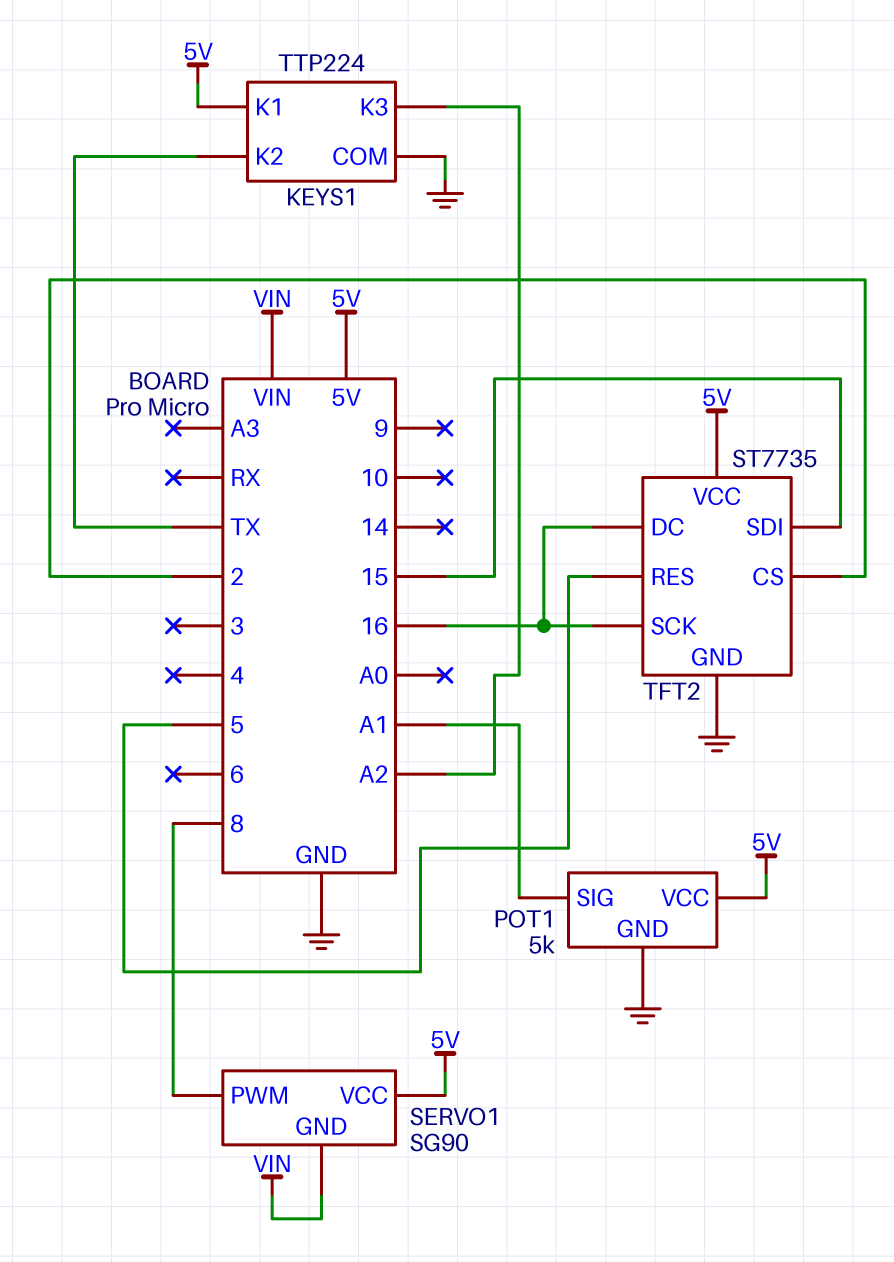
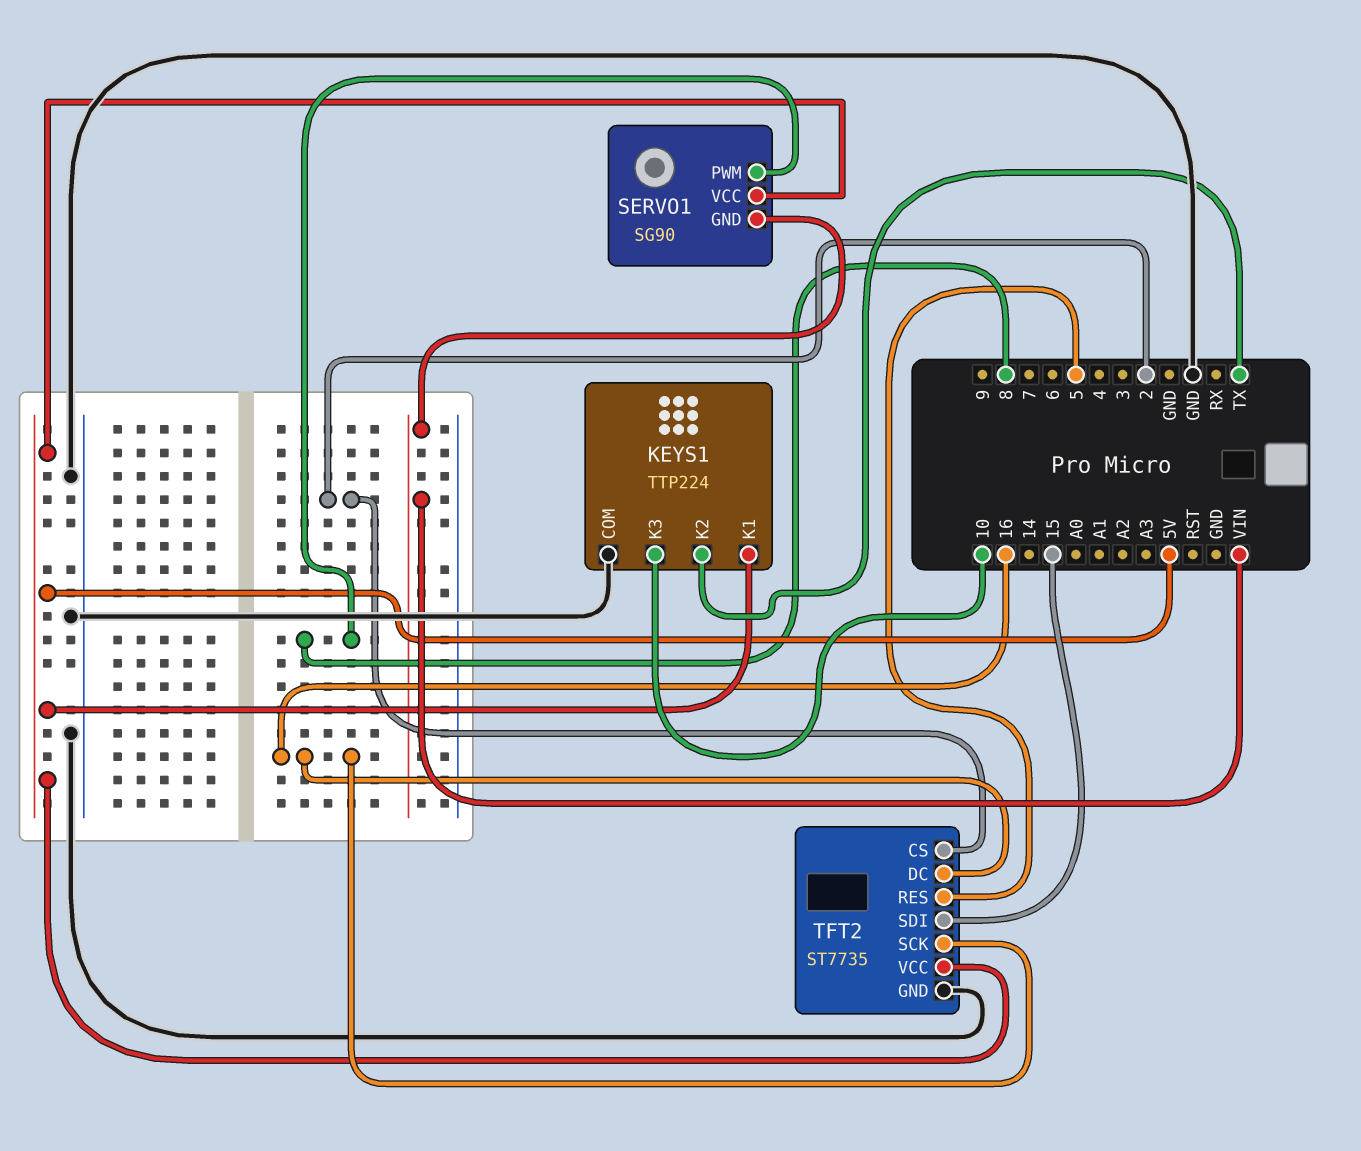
KEYS1 pin K3: A2 -> 10
POT1: 5k -> none
POT1 pin GND: GND -> none
POT1 pin SIG: A1 -> none
POT1 pin VCC: 5V -> none

